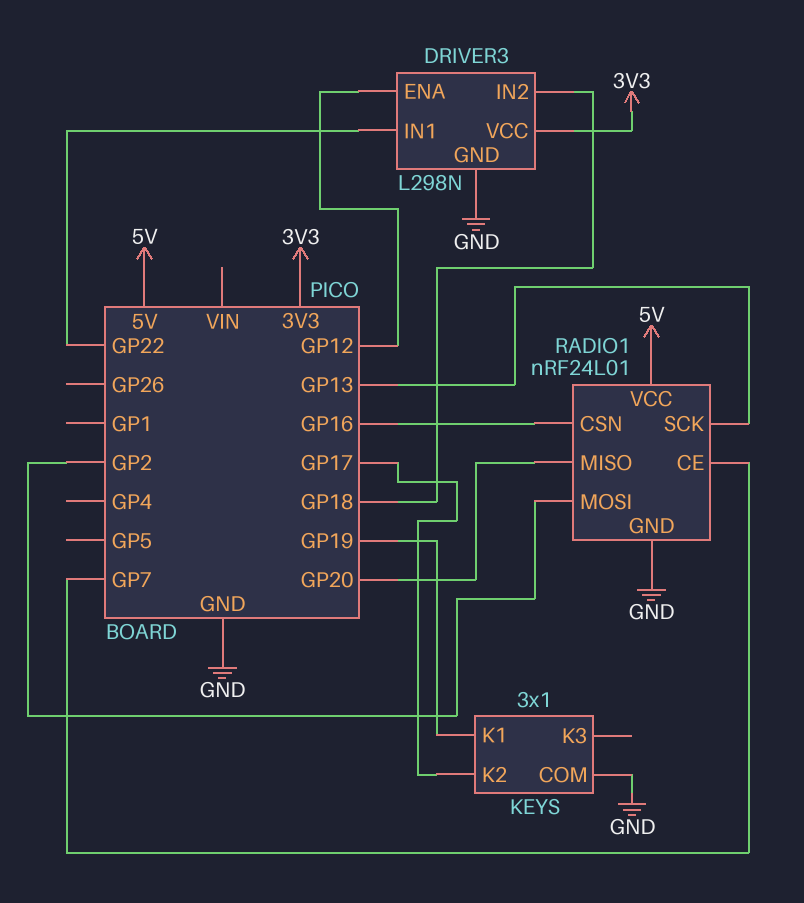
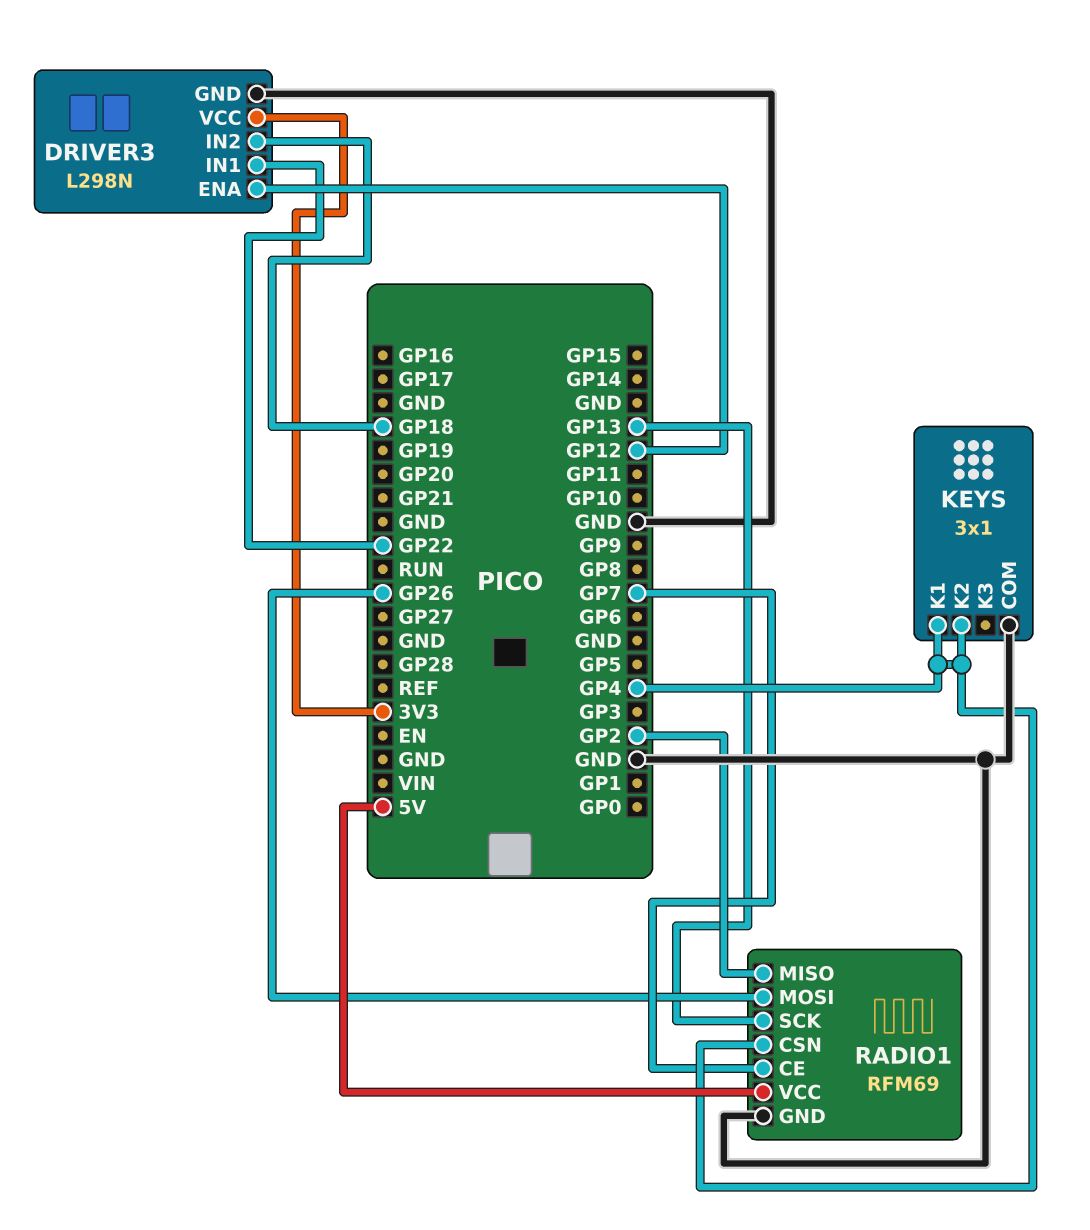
KEYS pin K1: GP19 -> GP4
KEYS pin K2: GP17 -> GP4
RADIO1: nRF24L01 -> RFM69
RADIO1 pin CSN: GP16 -> GP4
RADIO1 pin MISO: GP20 -> GP2
RADIO1 pin MOSI: GP2 -> GP26

